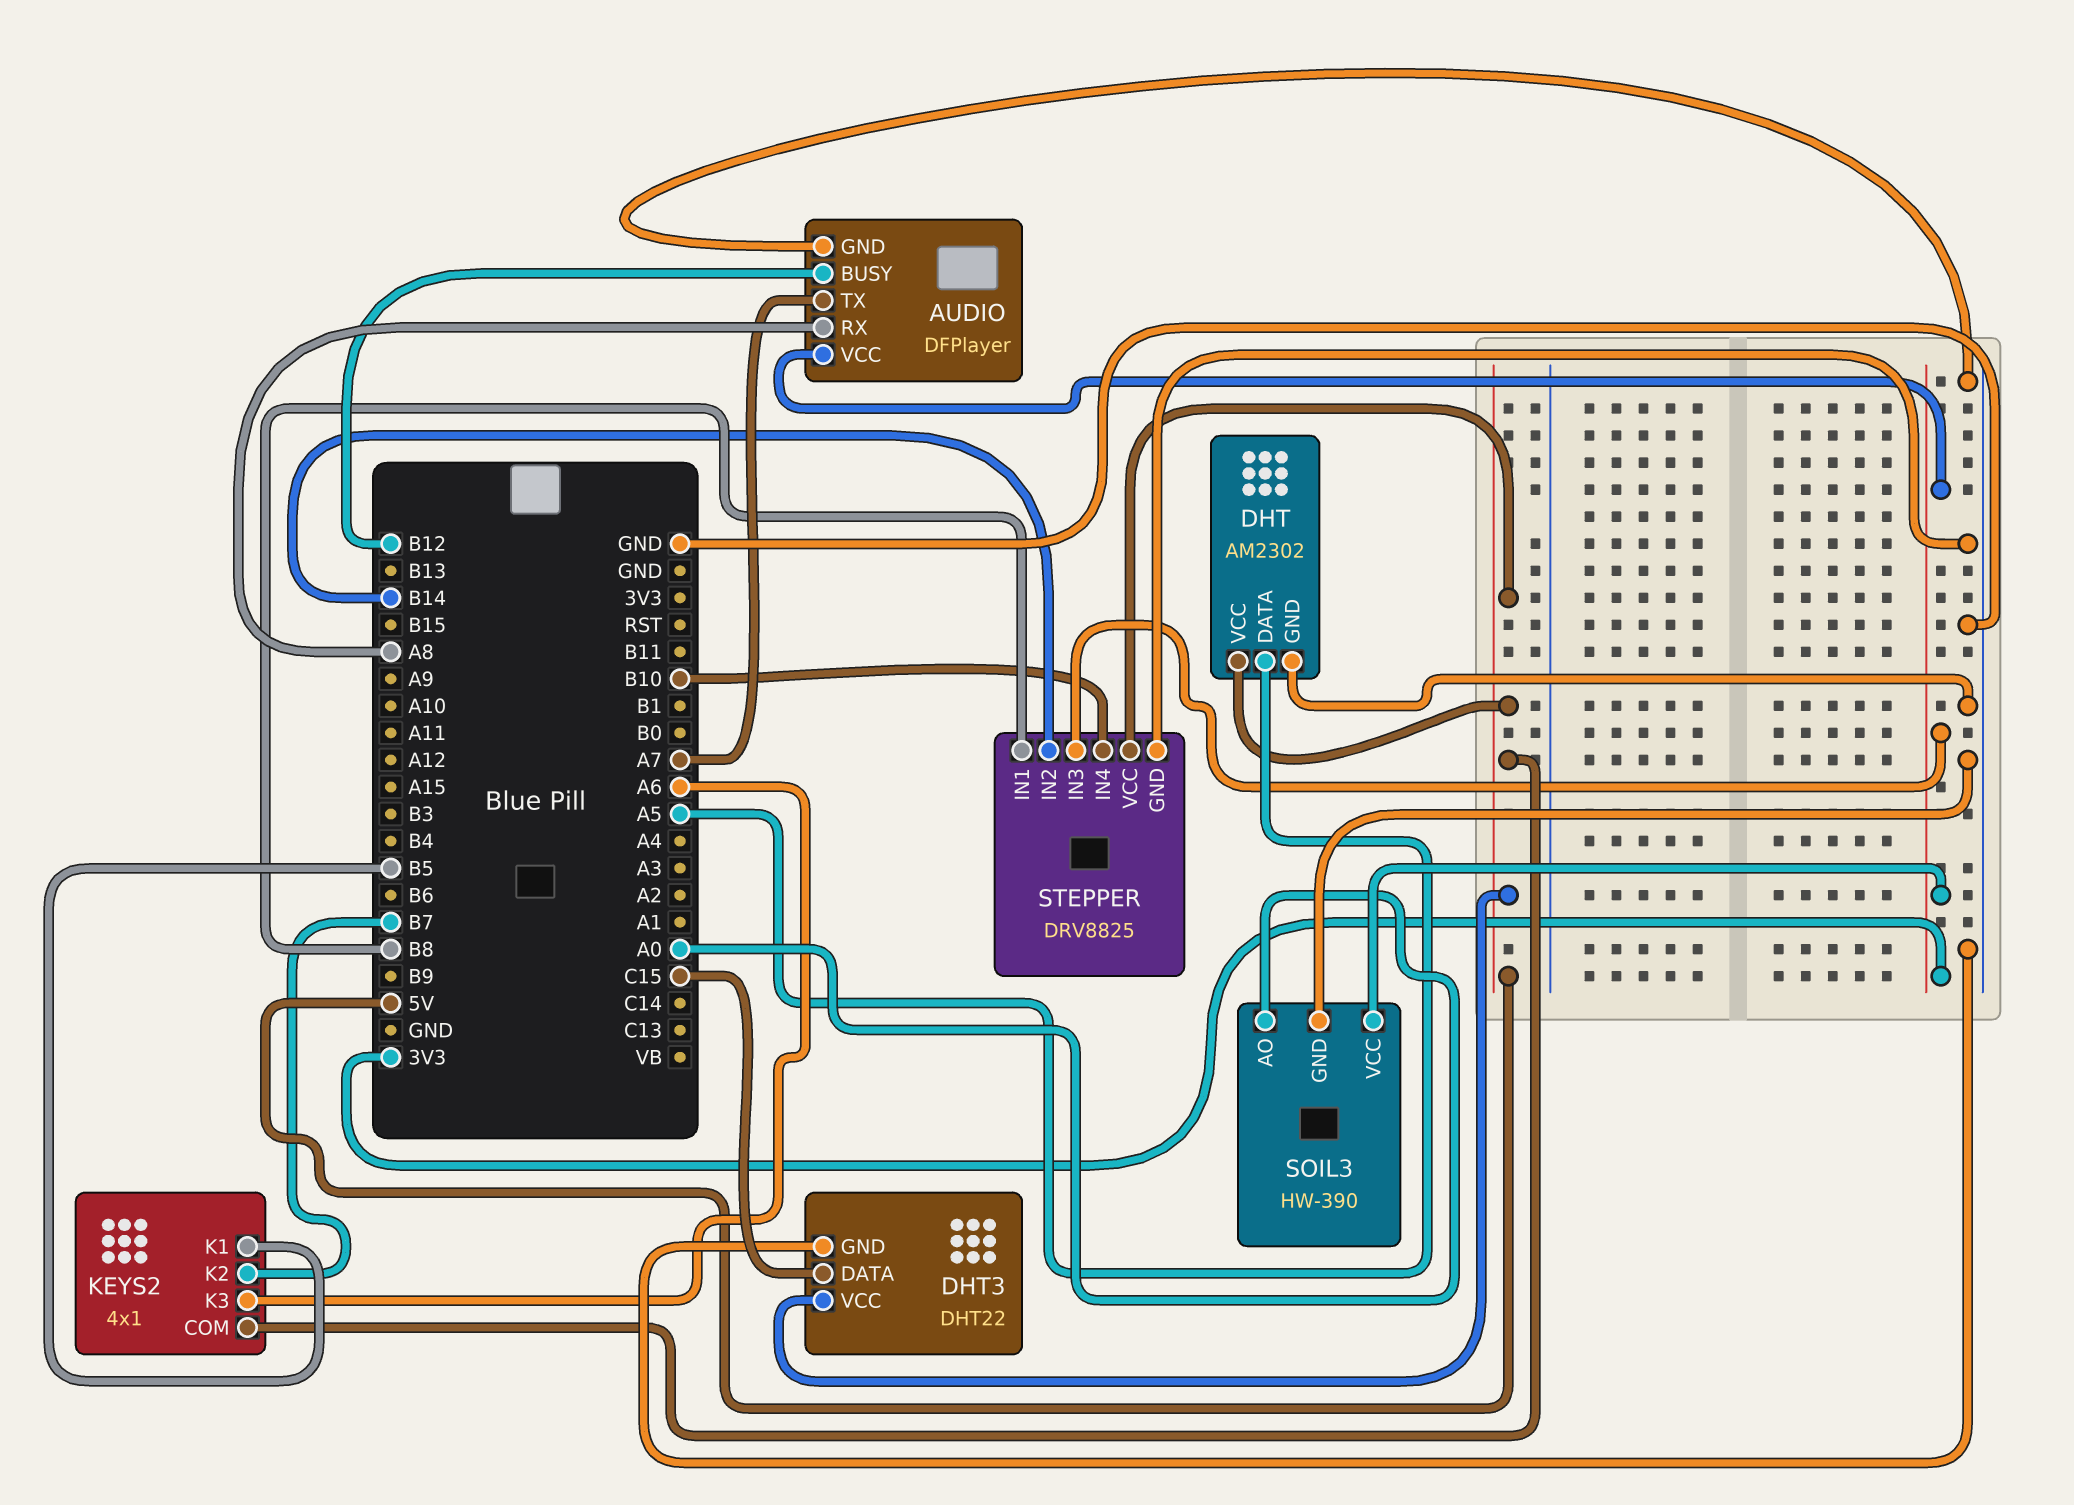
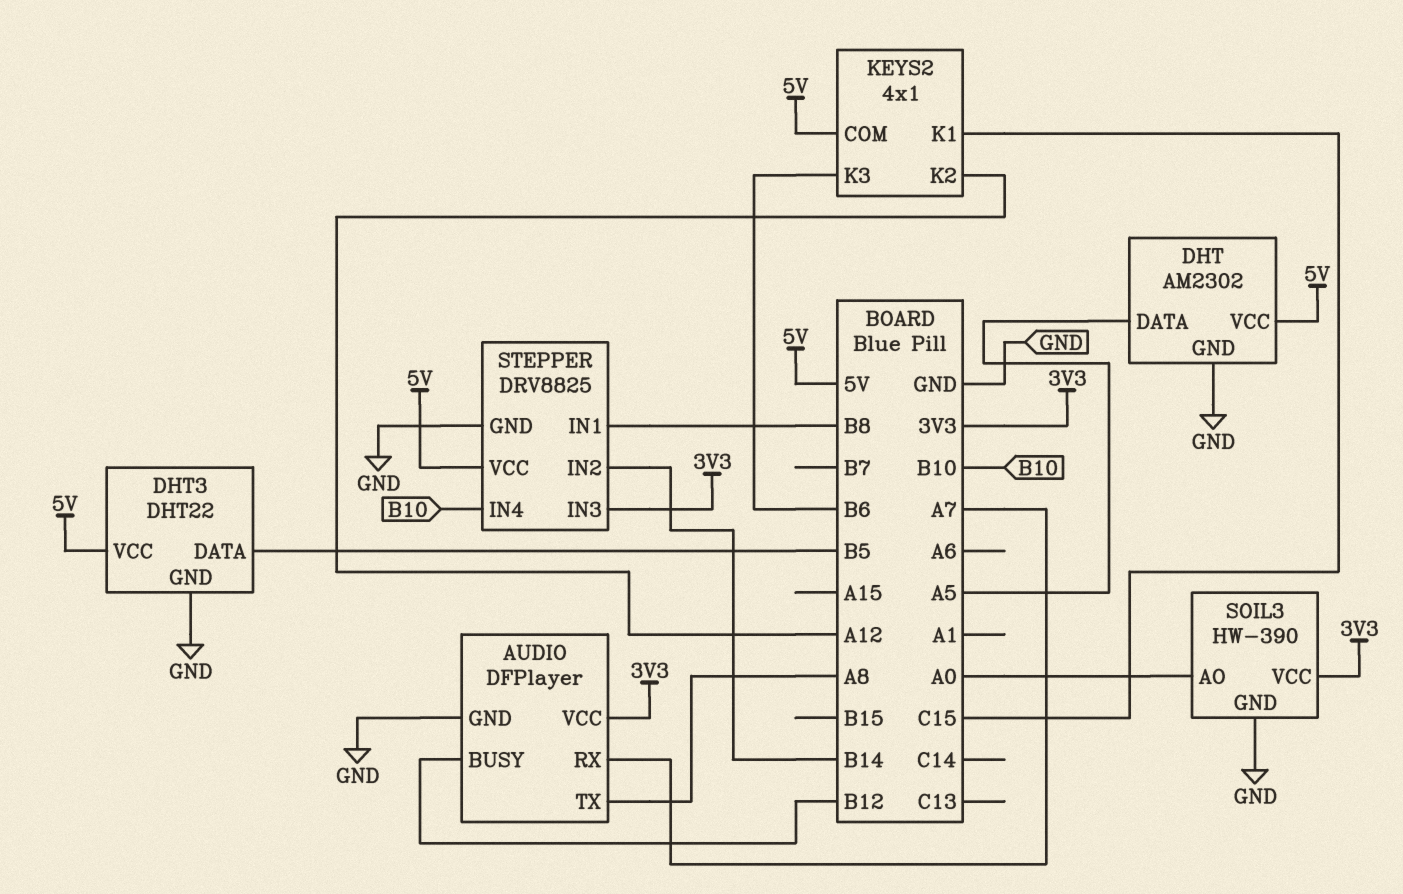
AUDIO pin RX: A8 -> A7
AUDIO pin TX: A7 -> A8
DHT3 pin DATA: C15 -> B5
KEYS2 pin K1: B5 -> C15
KEYS2 pin K2: B7 -> A12
KEYS2 pin K3: A6 -> B6

